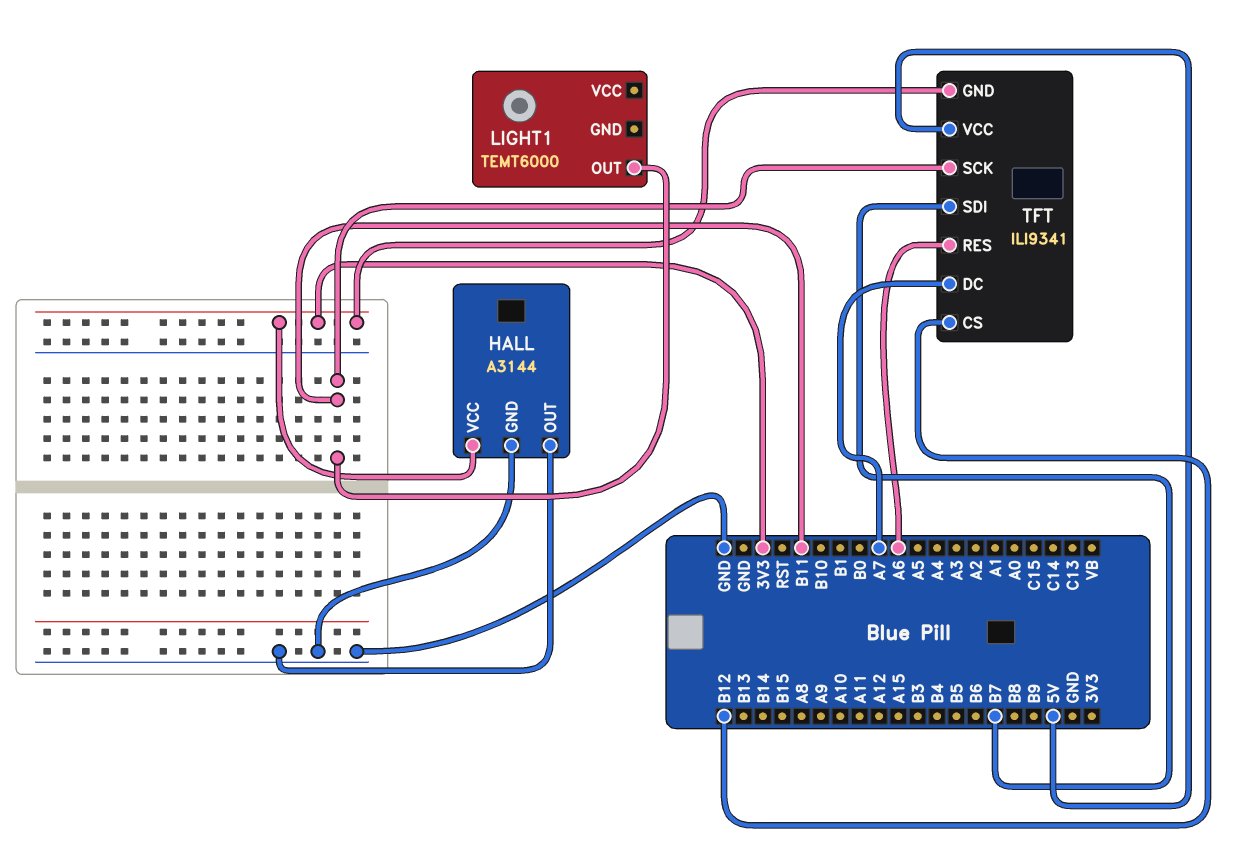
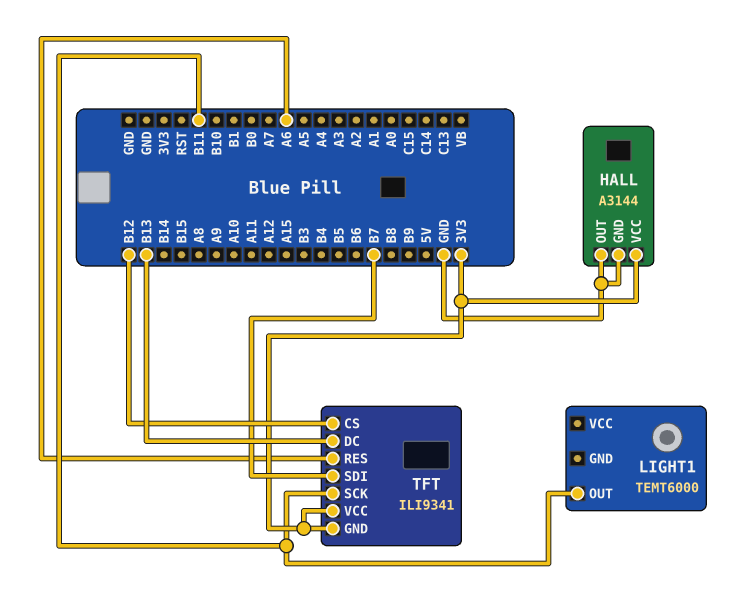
TFT pin DC: A7 -> B13
TFT pin VCC: 5V -> 3V3

